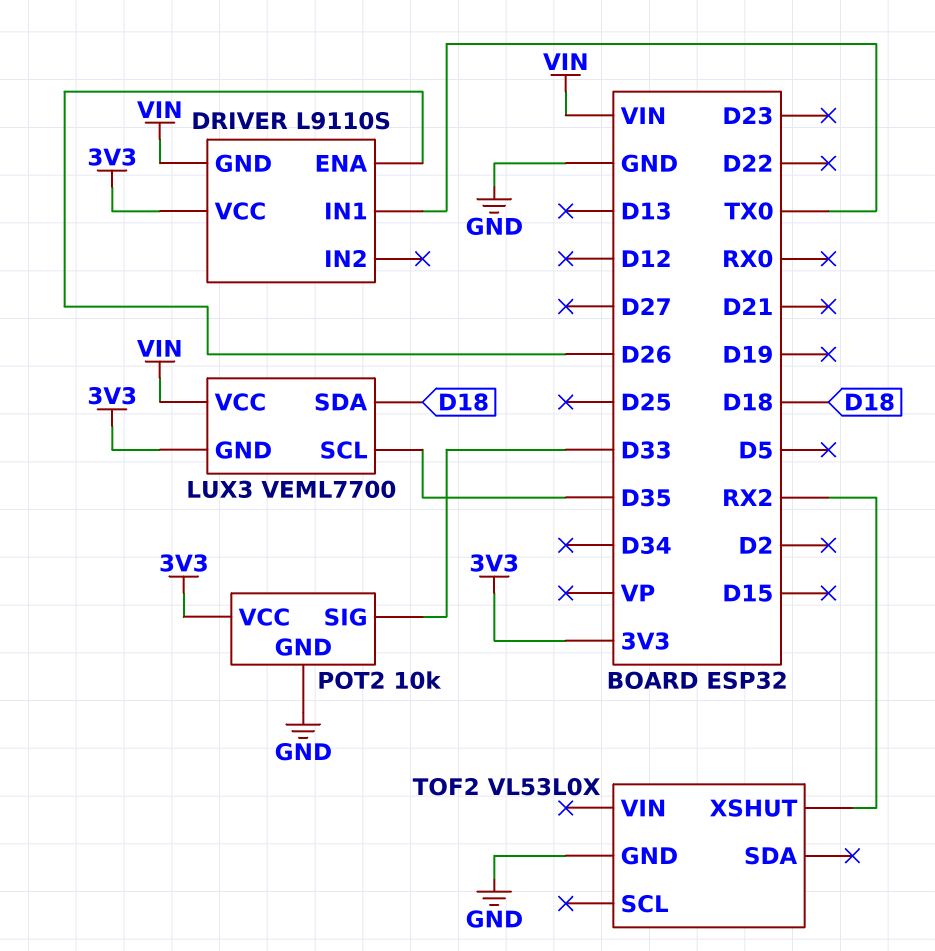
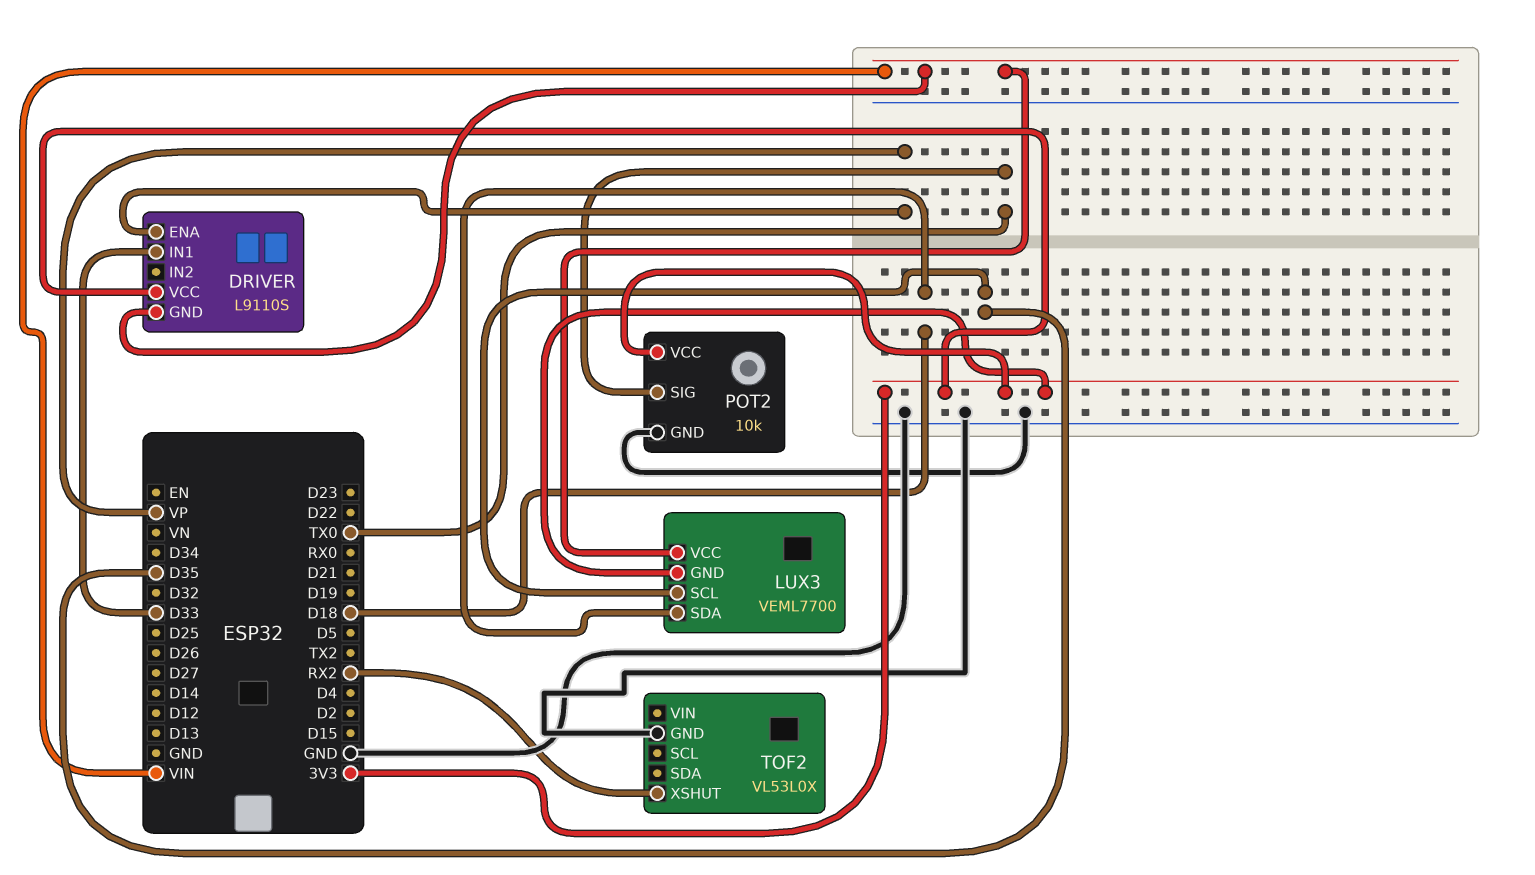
DRIVER pin ENA: D26 -> VP
DRIVER pin IN1: TX0 -> D33
POT2 pin SIG: D33 -> TX0

